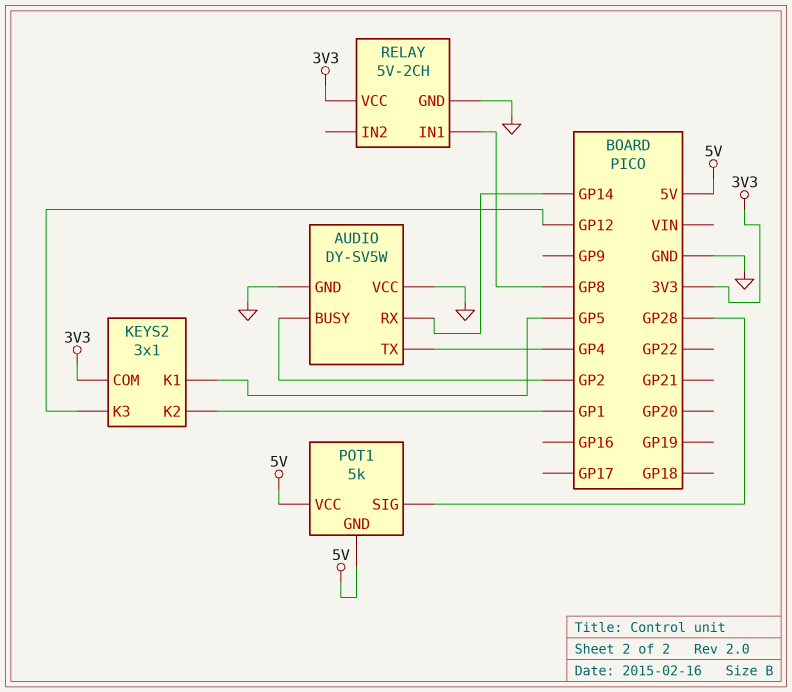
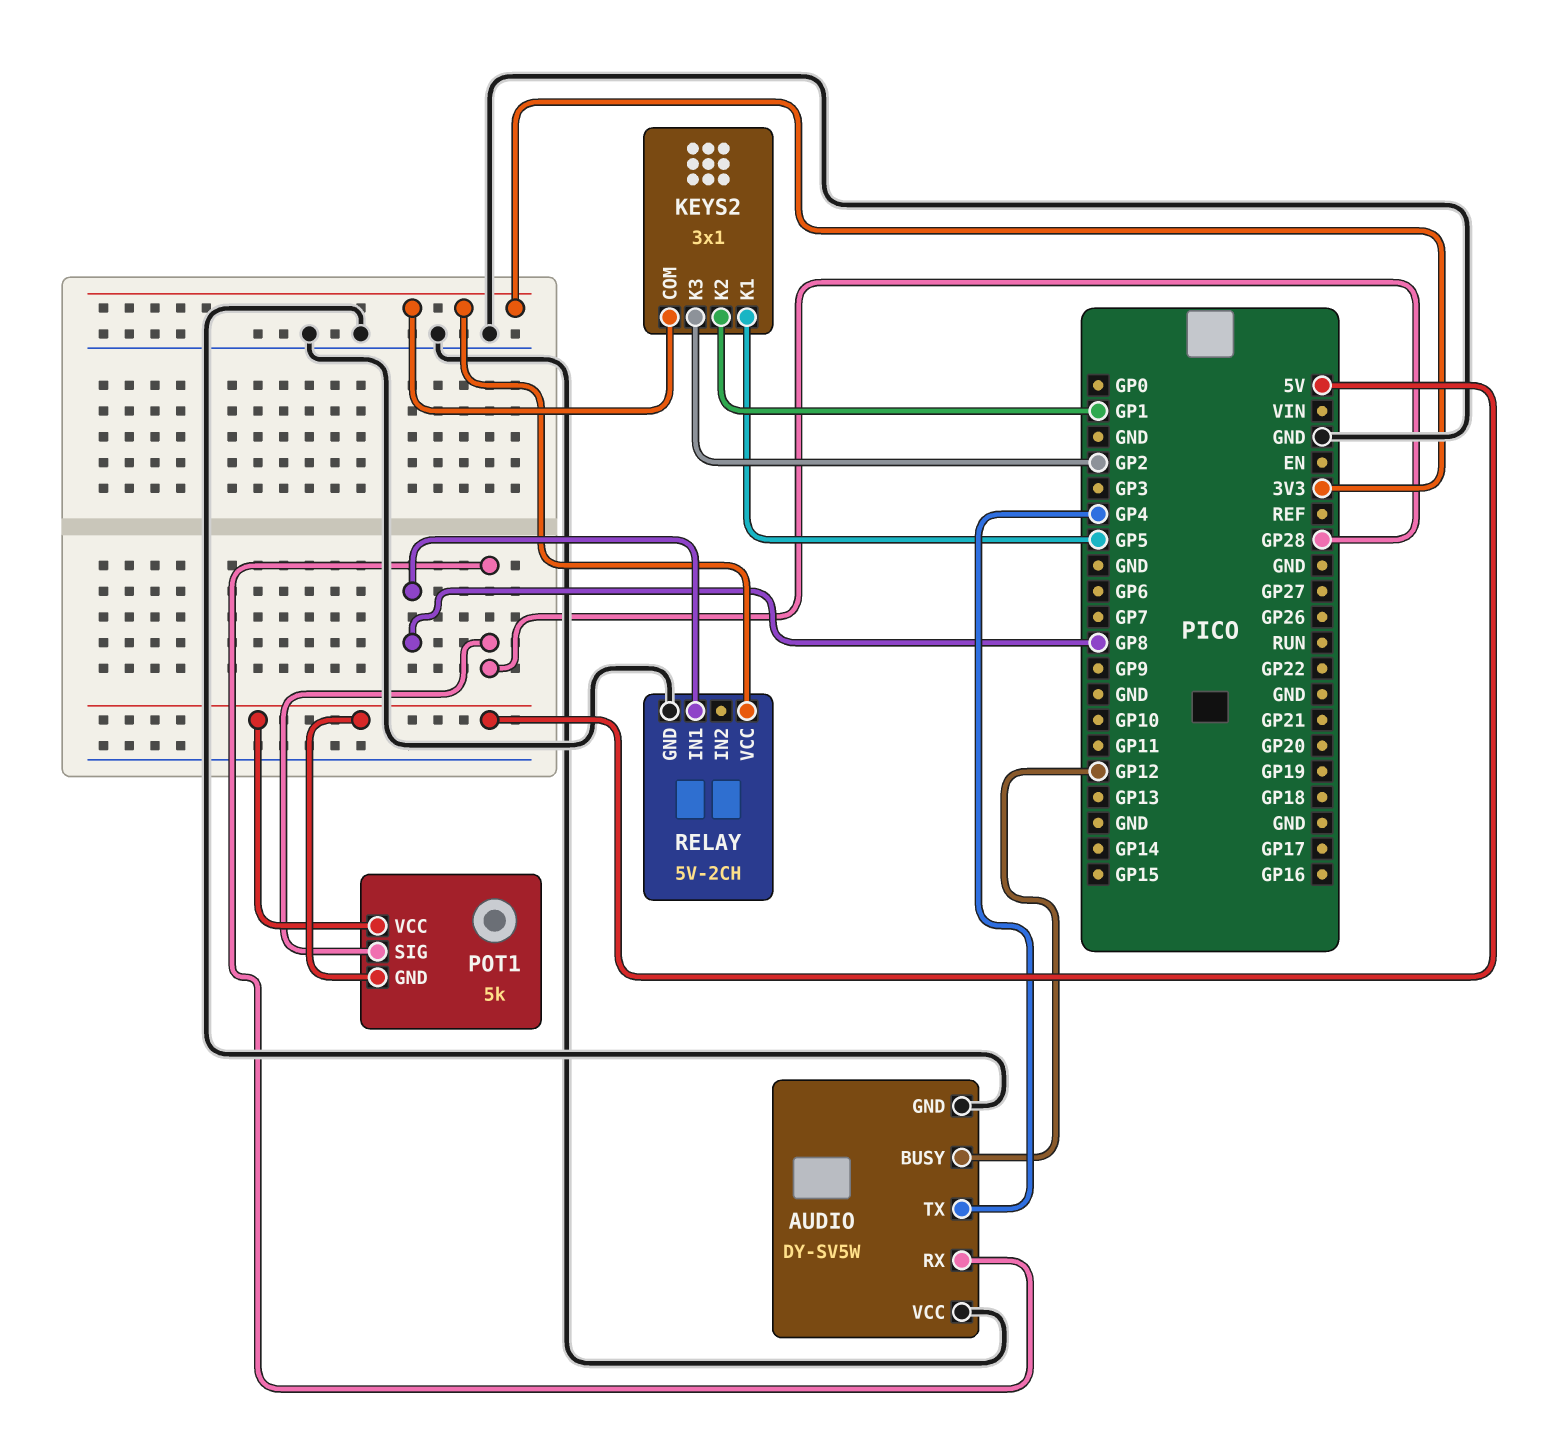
AUDIO pin BUSY: GP2 -> GP12
AUDIO pin RX: GP14 -> GP28
KEYS2 pin K3: GP12 -> GP2

